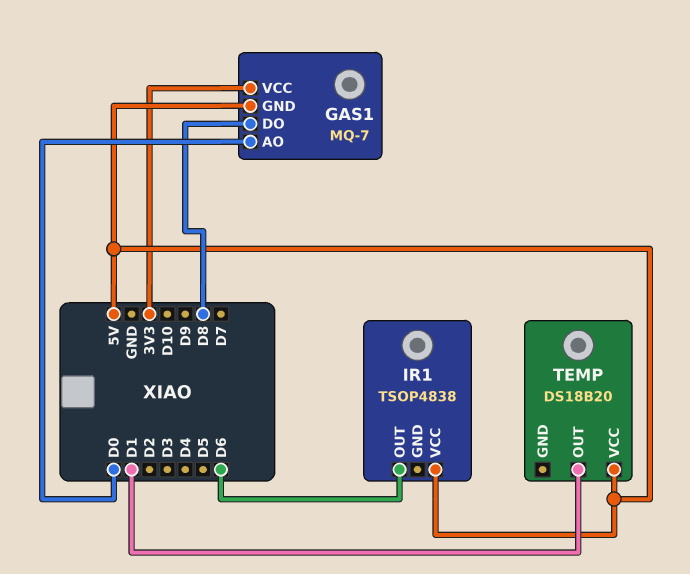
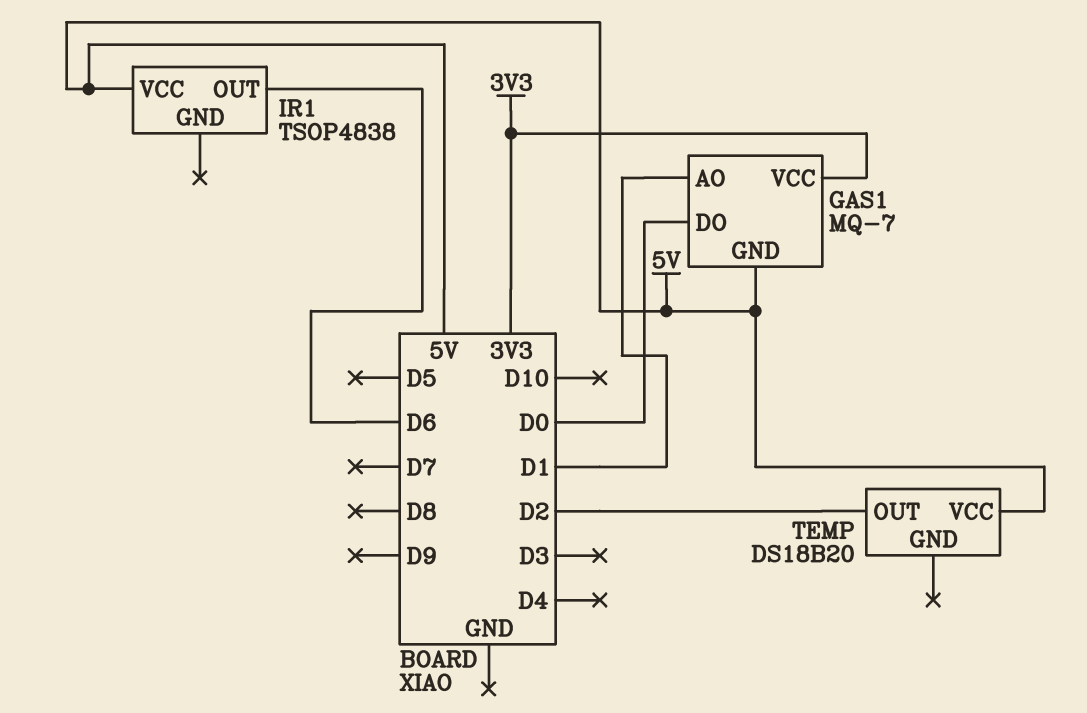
GAS1 pin AO: D0 -> D1
GAS1 pin DO: D8 -> D0
TEMP pin OUT: D1 -> D2

